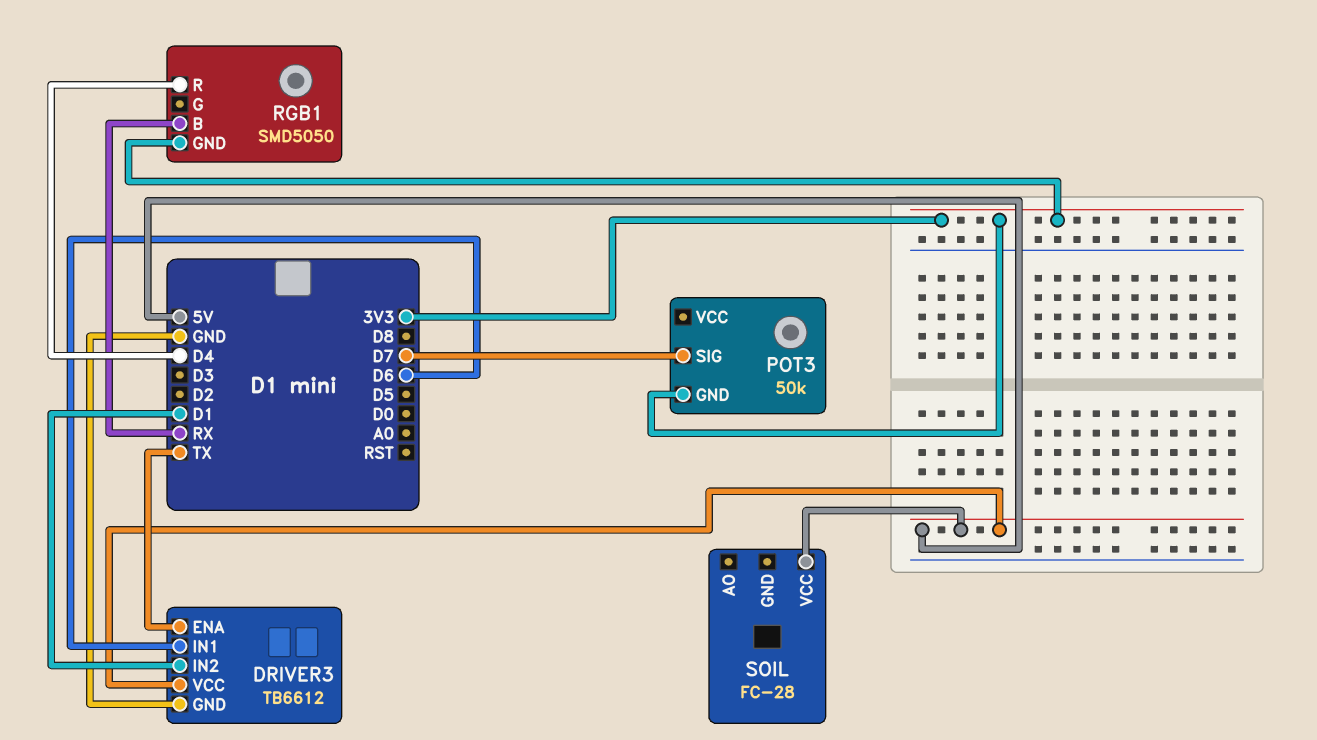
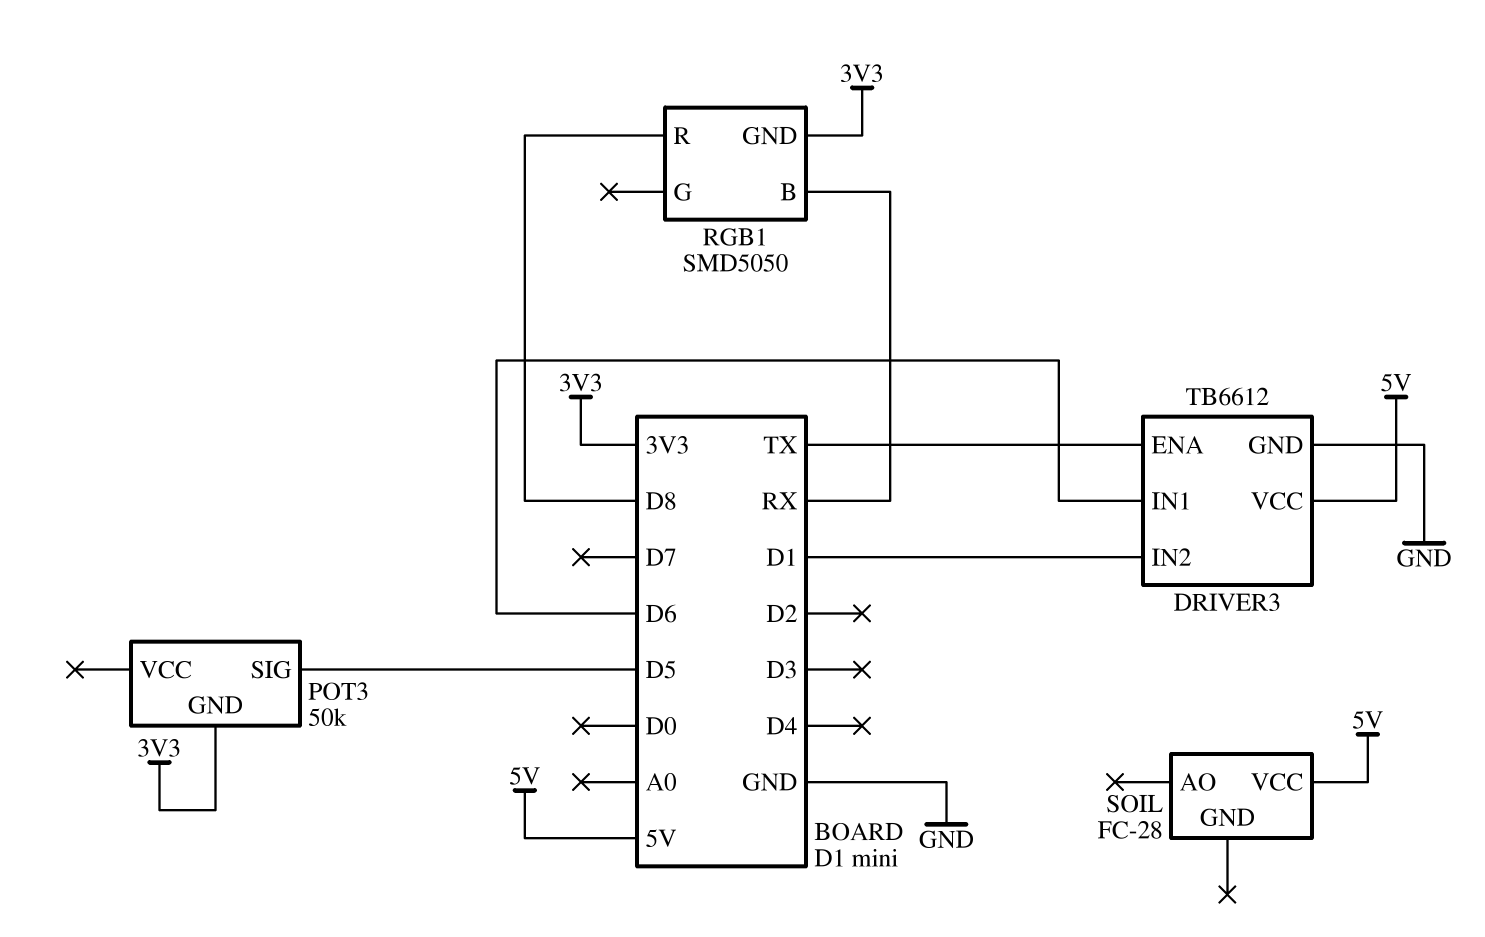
POT3 pin SIG: D7 -> D5
RGB1 pin R: D4 -> D8

